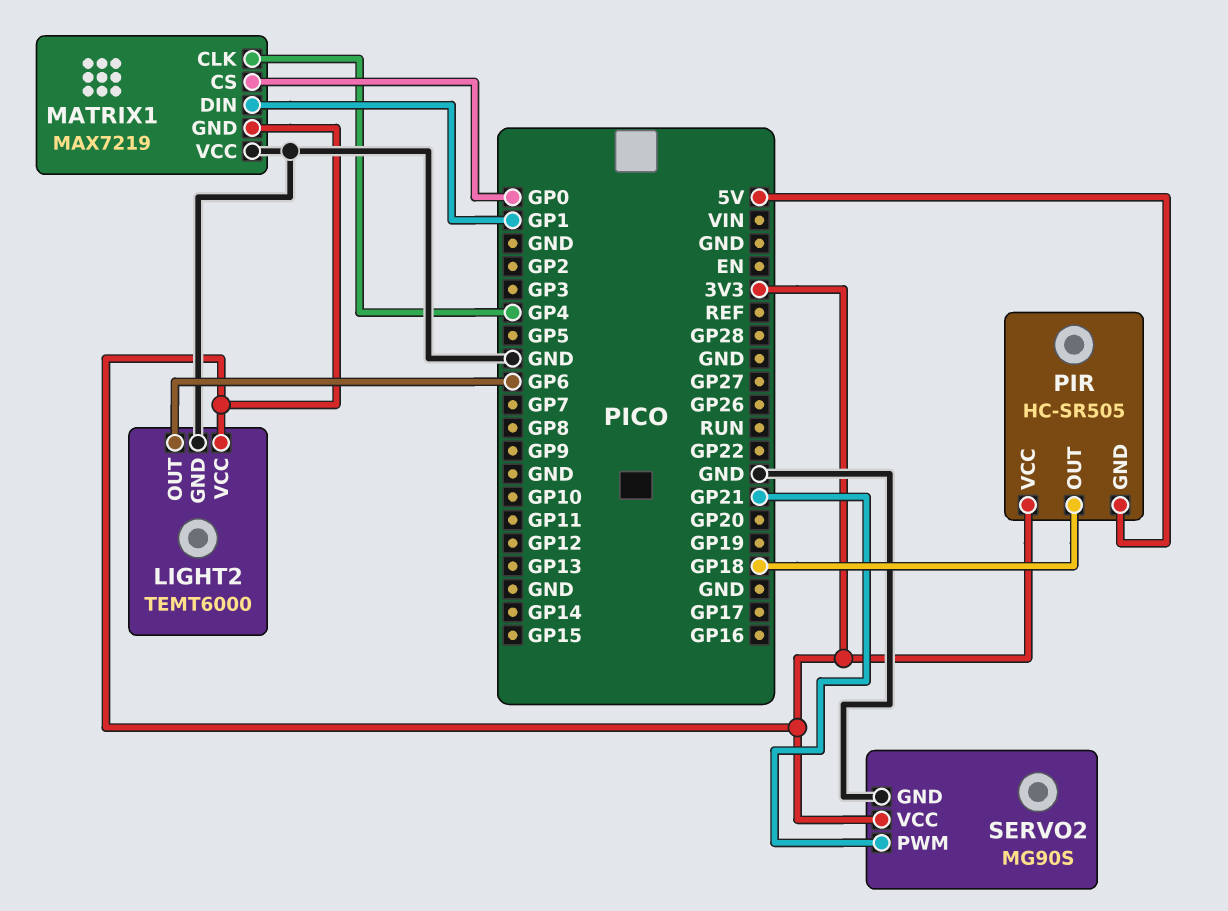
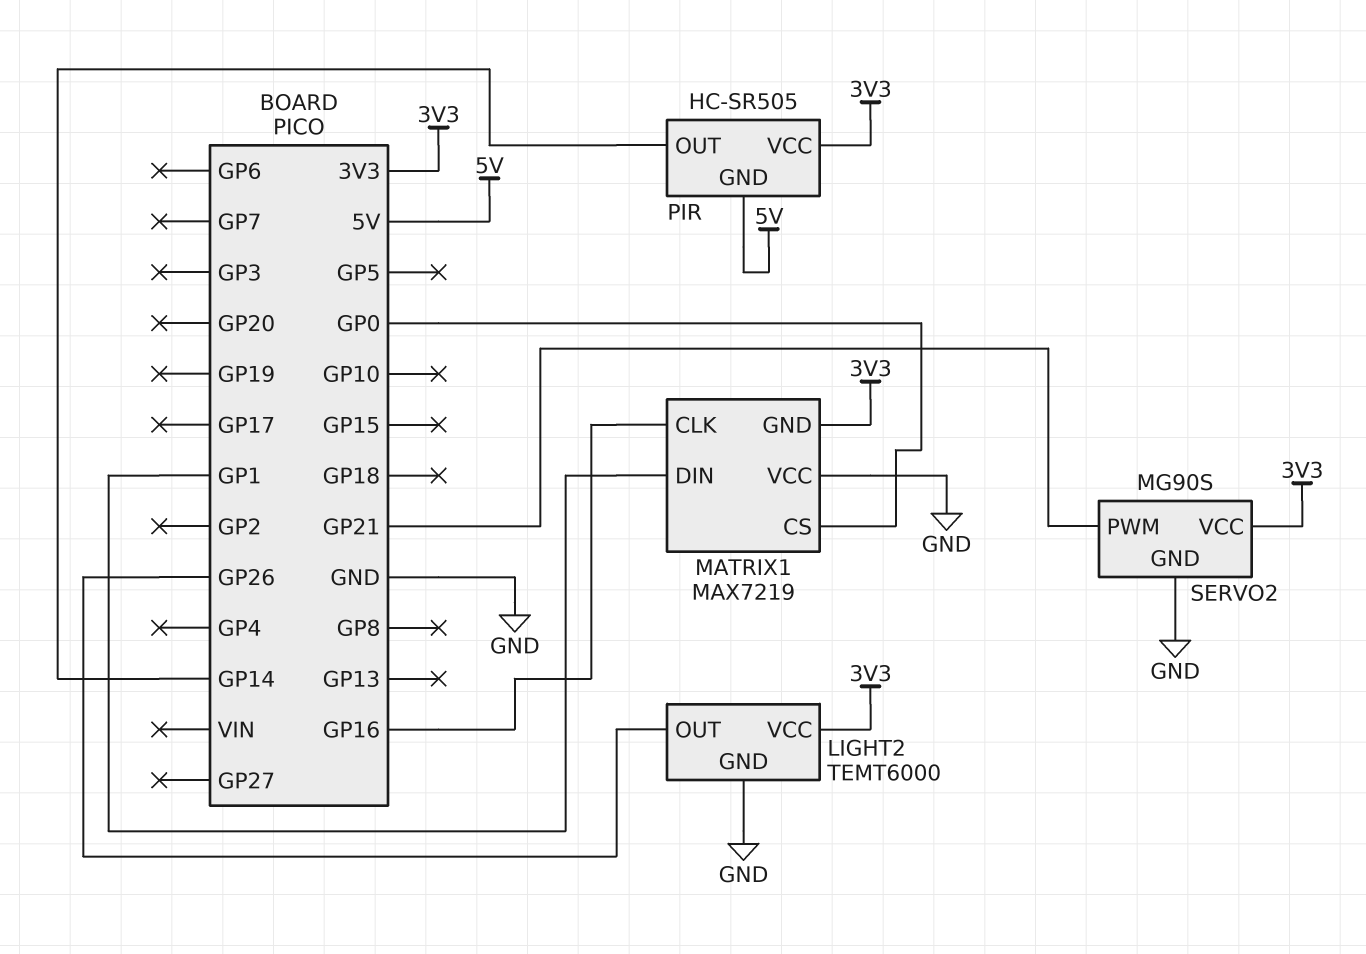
LIGHT2 pin OUT: GP6 -> GP26
MATRIX1 pin CLK: GP4 -> GP16
PIR pin OUT: GP18 -> GP14

